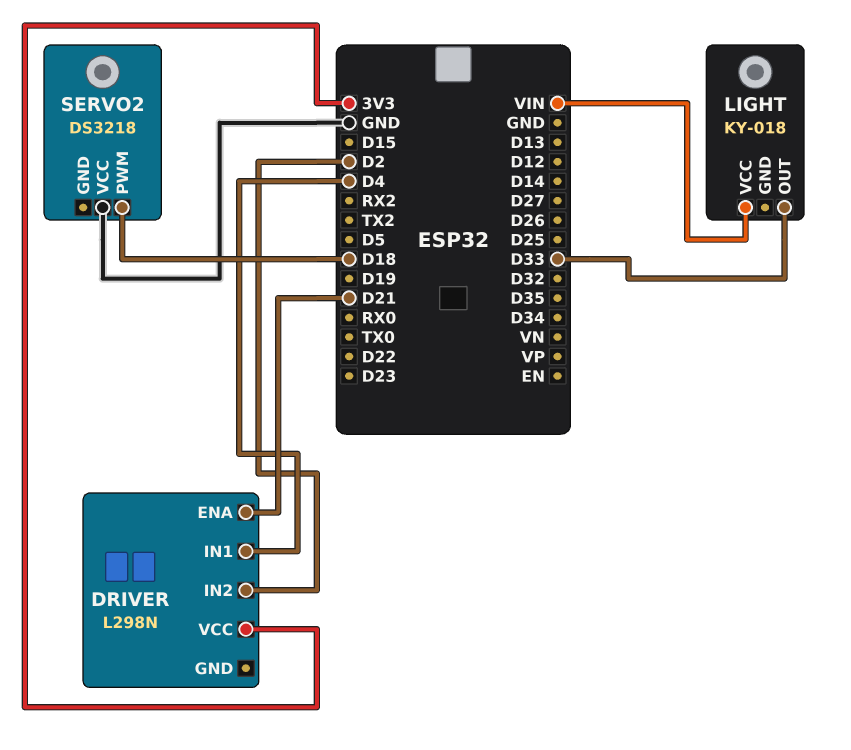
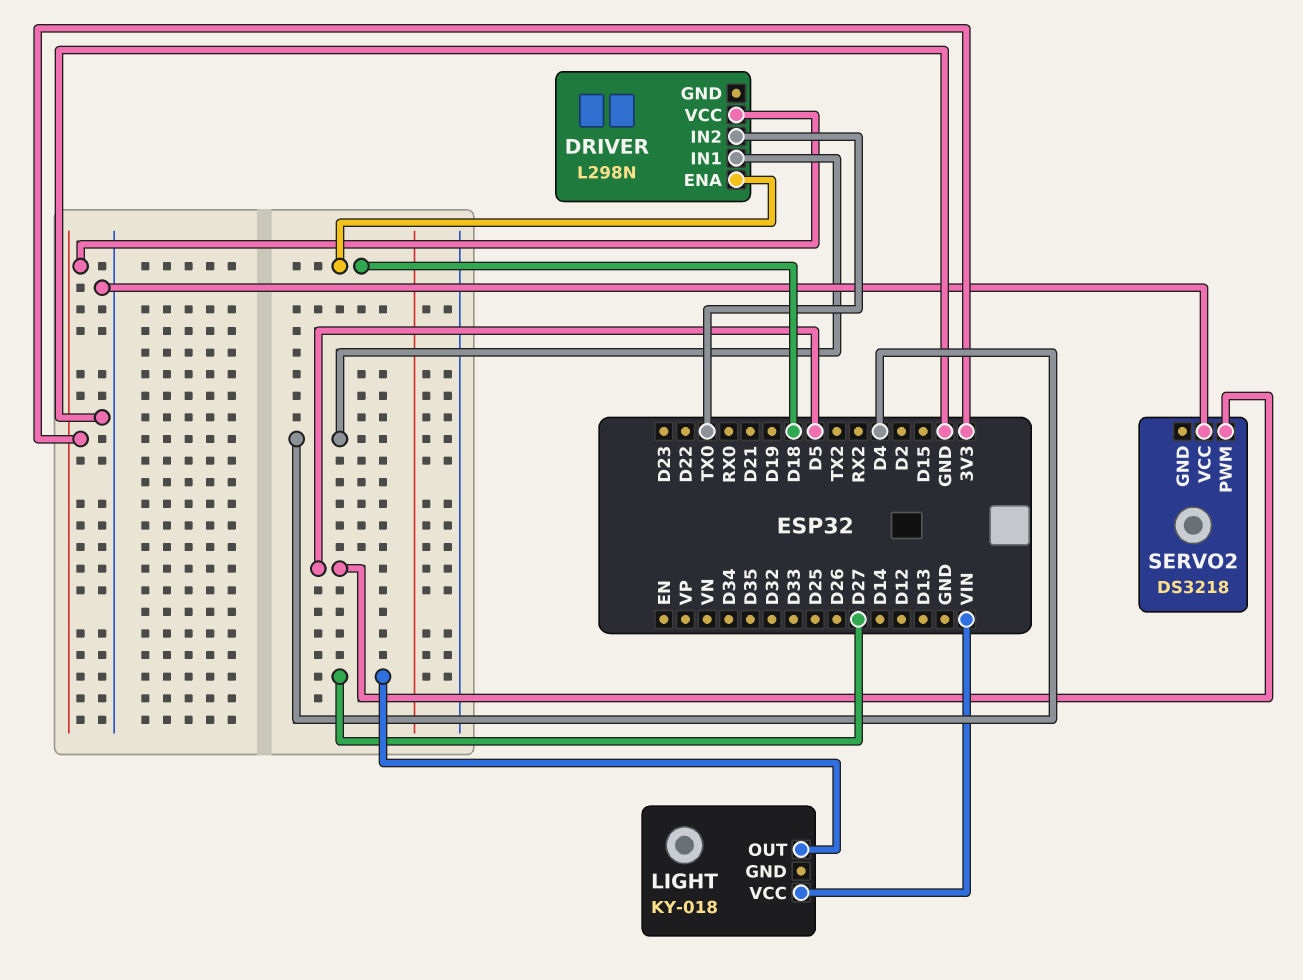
DRIVER pin ENA: D21 -> D18
DRIVER pin IN2: D2 -> TX0
LIGHT pin OUT: D33 -> D27
SERVO2 pin PWM: D18 -> D5

